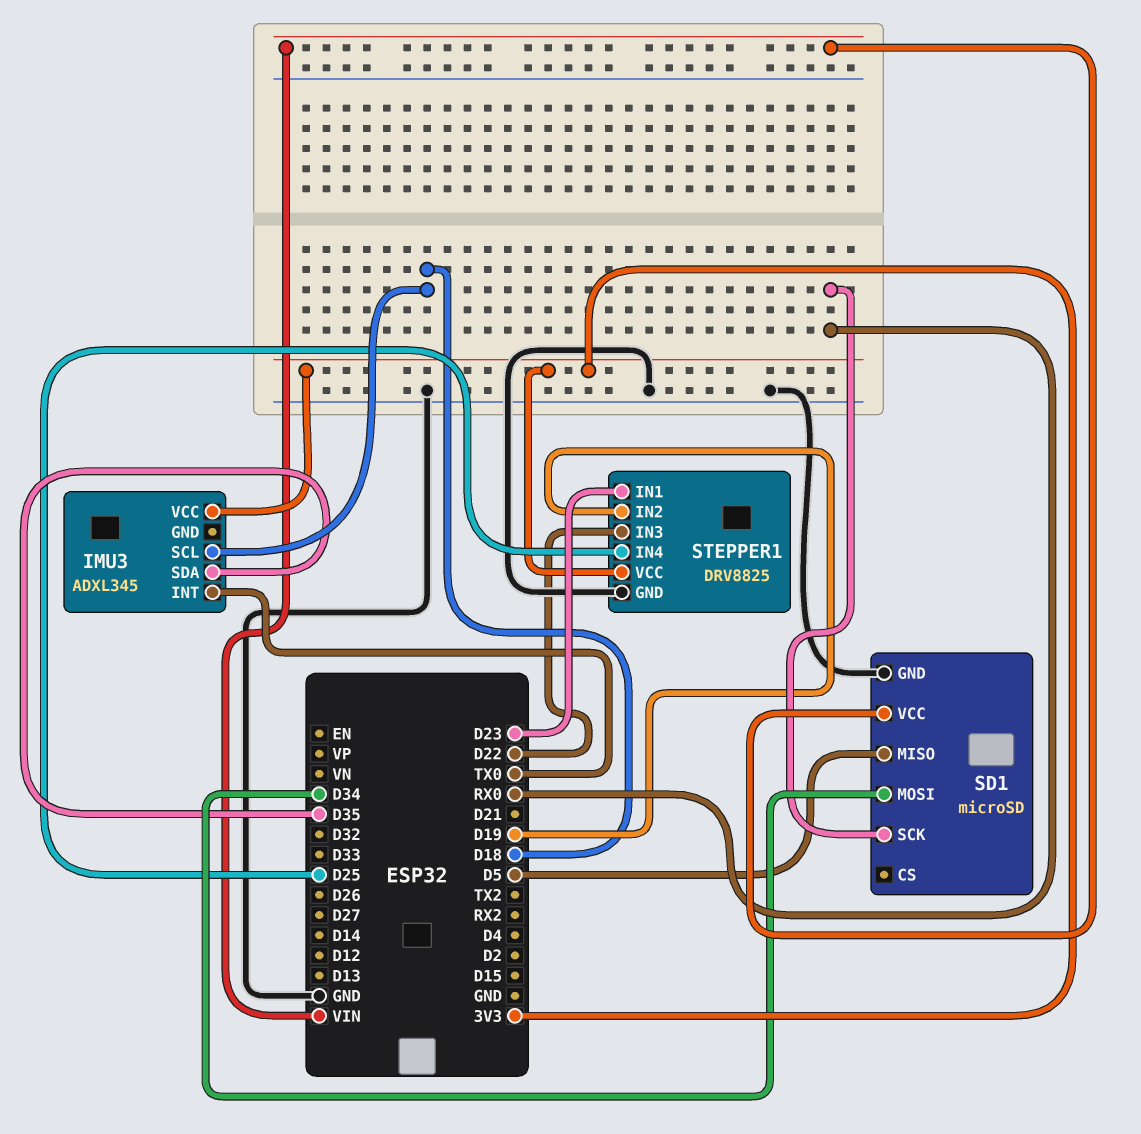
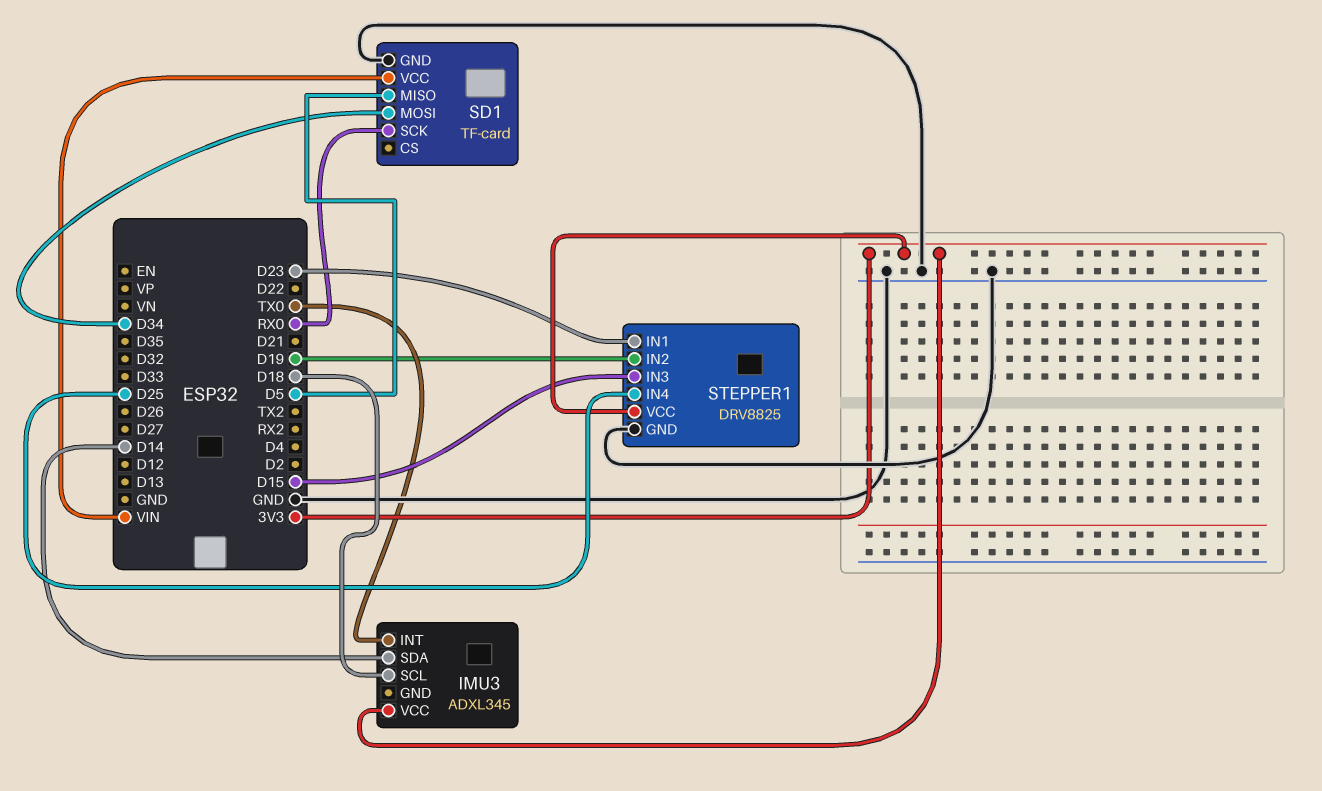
IMU3 pin SDA: D35 -> D14
SD1: microSD -> TF-card
STEPPER1 pin IN3: D22 -> D15

